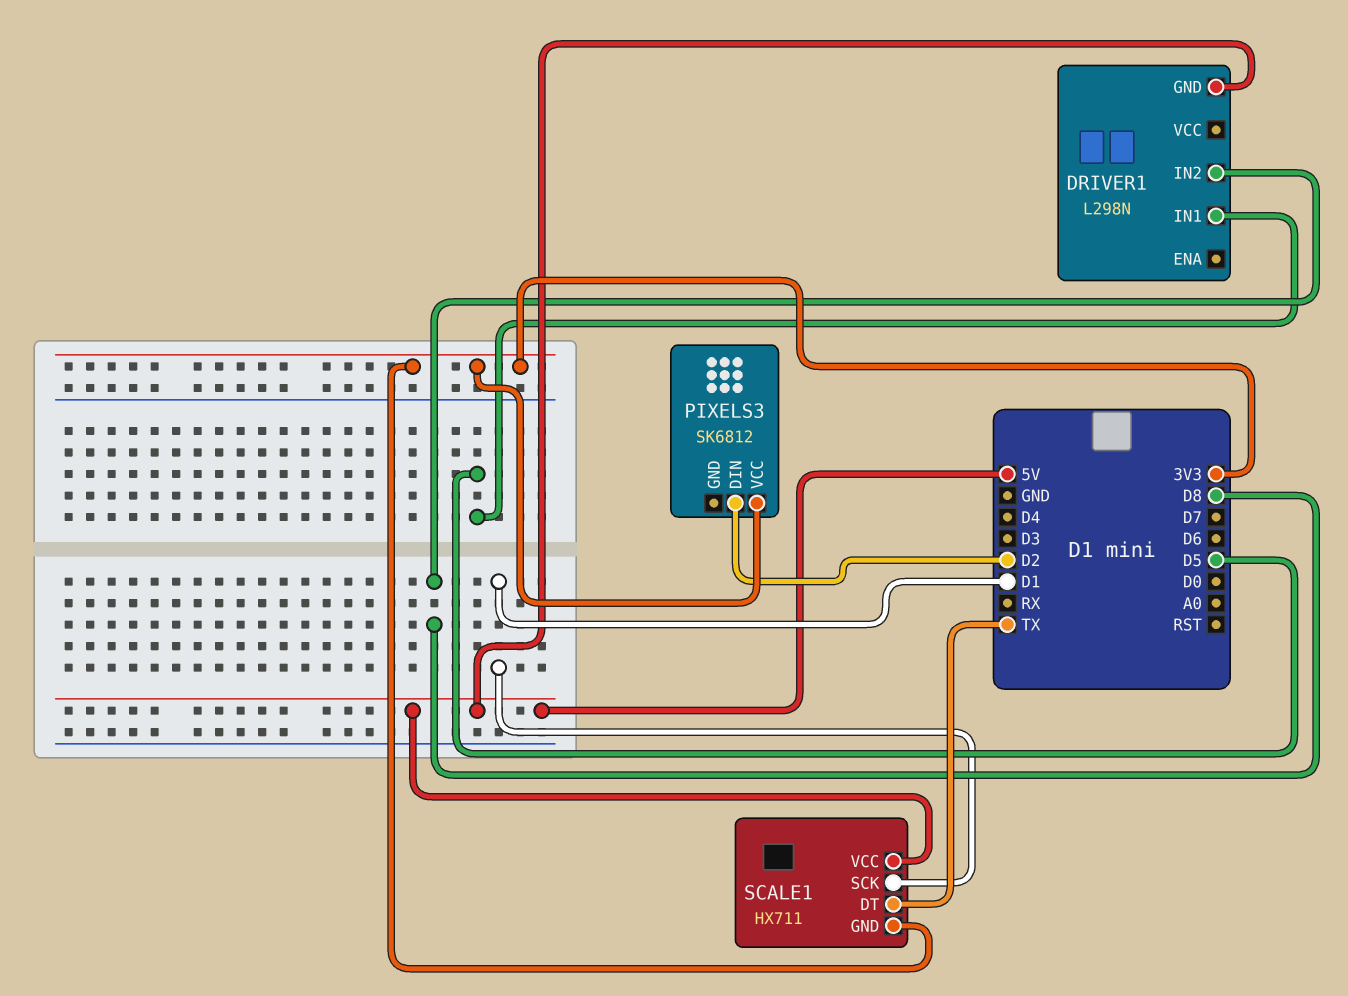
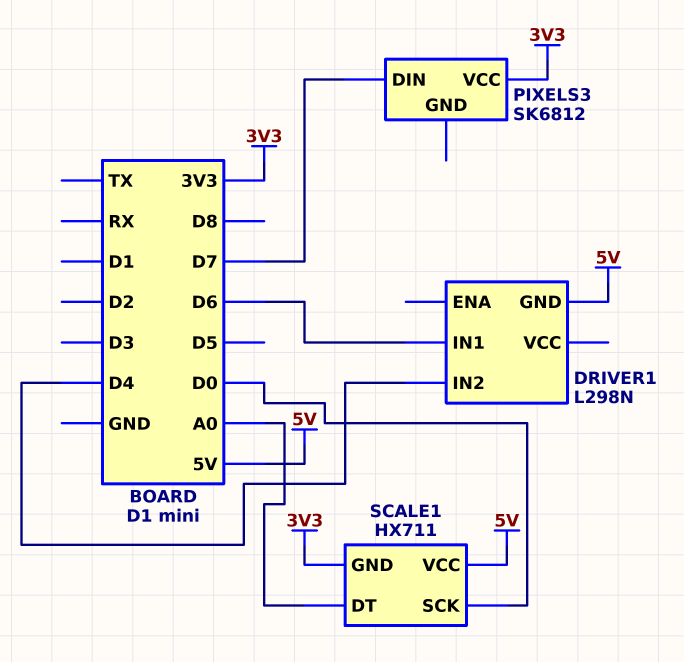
DRIVER1 pin IN1: D5 -> D6
DRIVER1 pin IN2: D8 -> D4
PIXELS3 pin DIN: D2 -> D7
SCALE1 pin DT: TX -> A0
SCALE1 pin SCK: D1 -> D0

